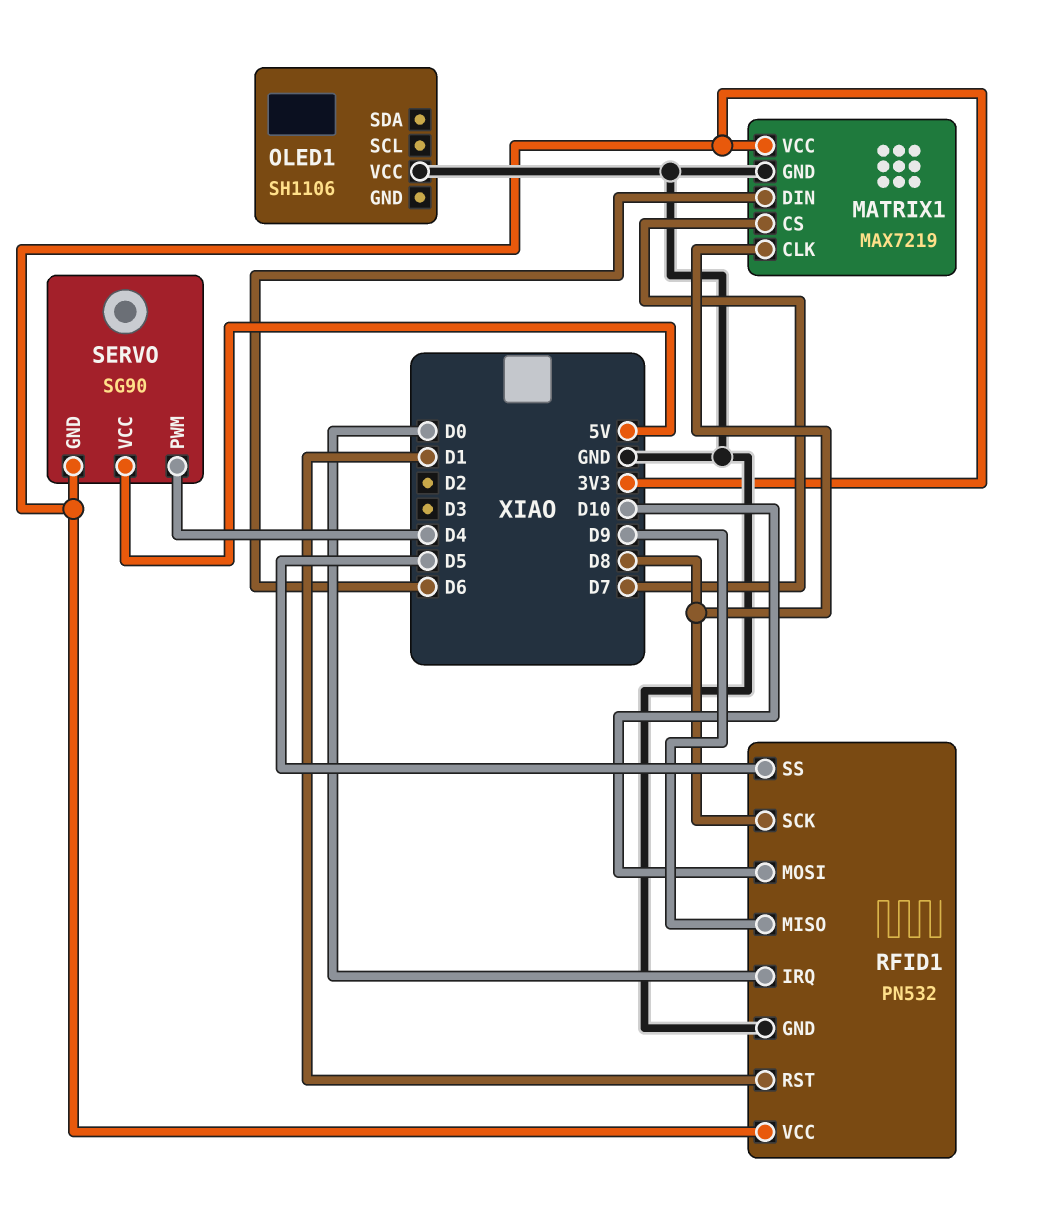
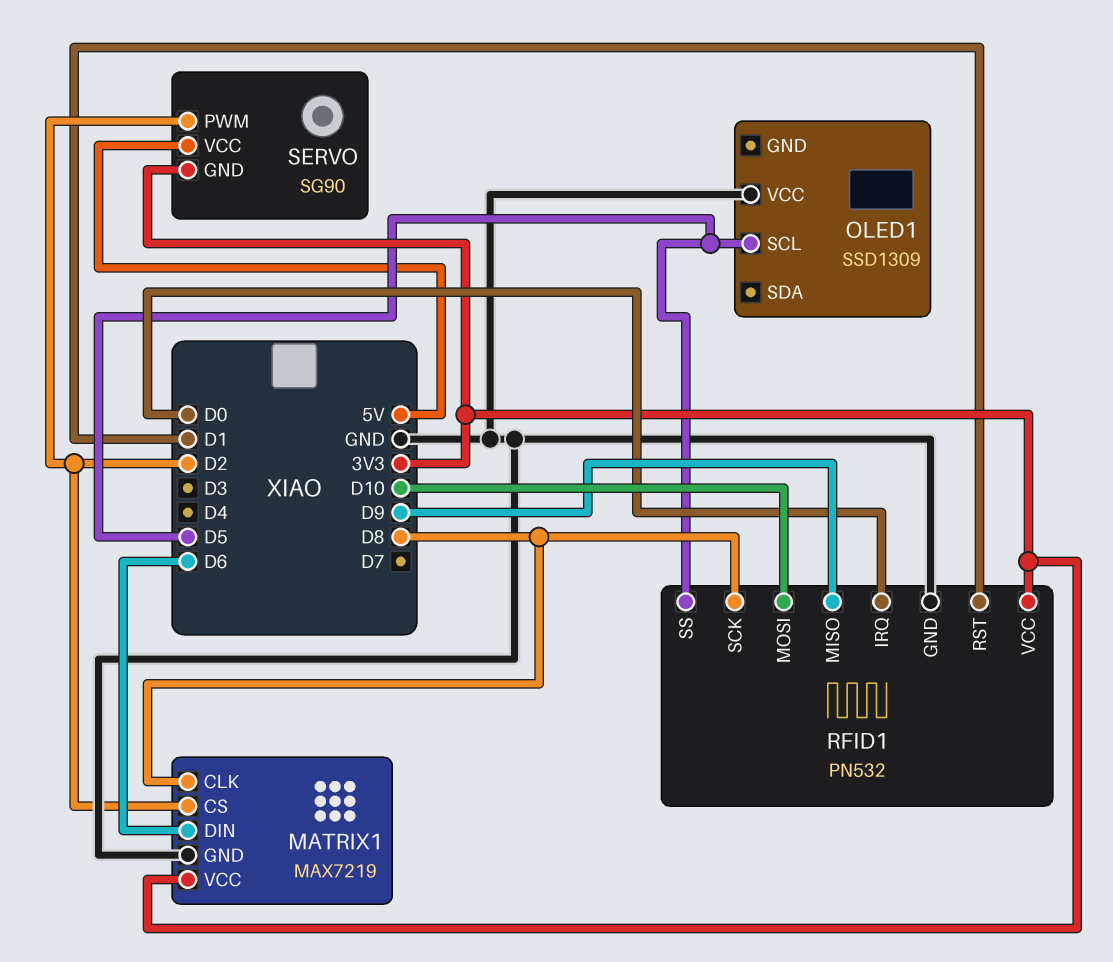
MATRIX1 pin CS: D7 -> D2
OLED1: SH1106 -> SSD1309
OLED1 pin SCL: none -> D5
SERVO pin PWM: D4 -> D2

